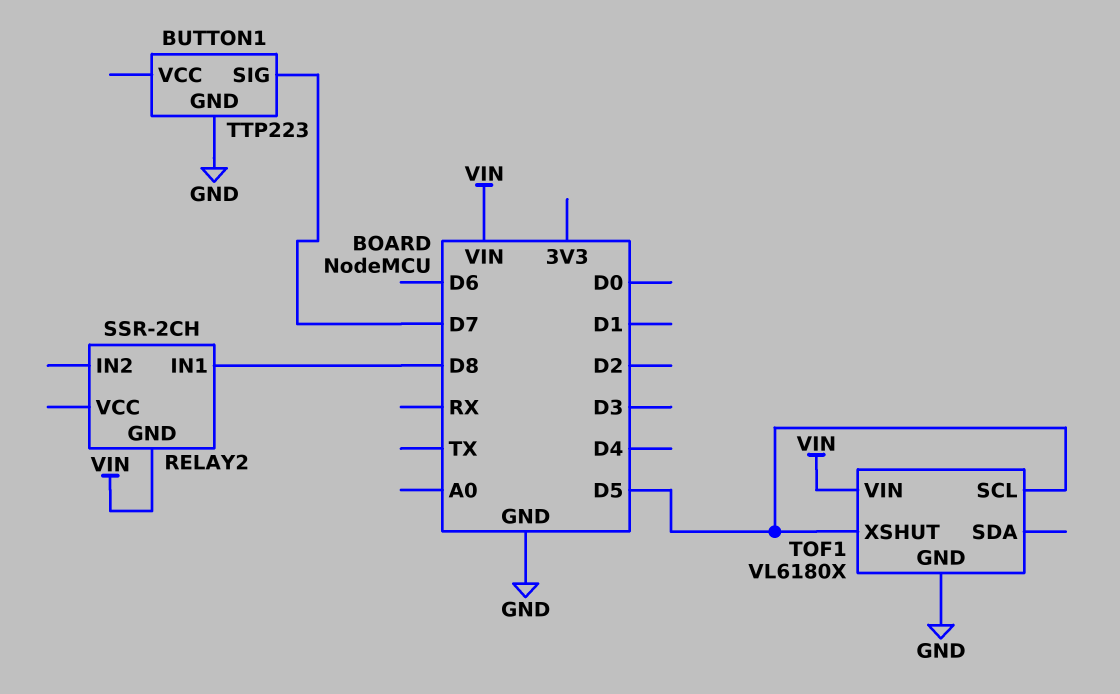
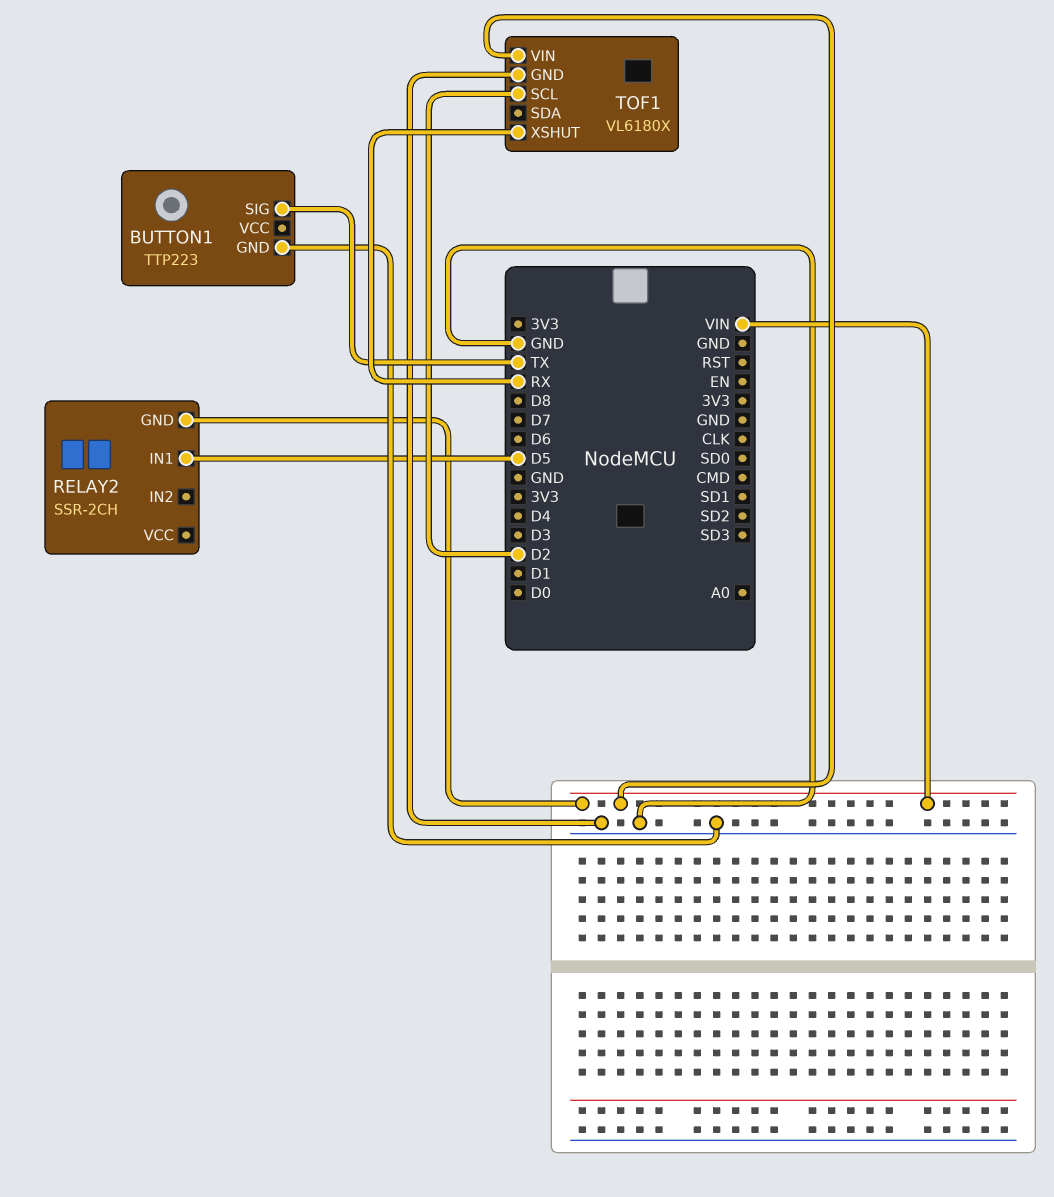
BUTTON1 pin SIG: D7 -> TX
RELAY2 pin IN1: D8 -> D5
TOF1 pin SCL: D5 -> D2
TOF1 pin XSHUT: D5 -> RX

